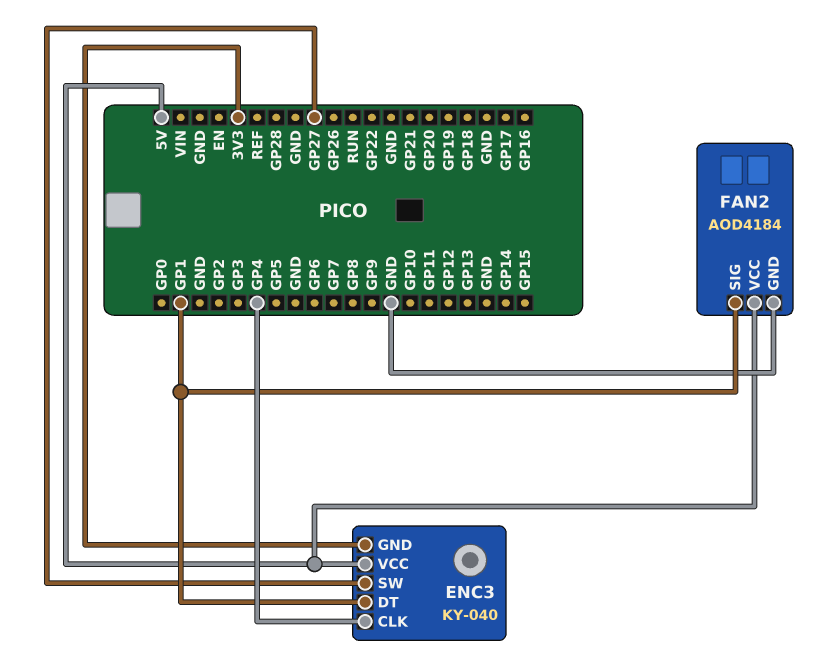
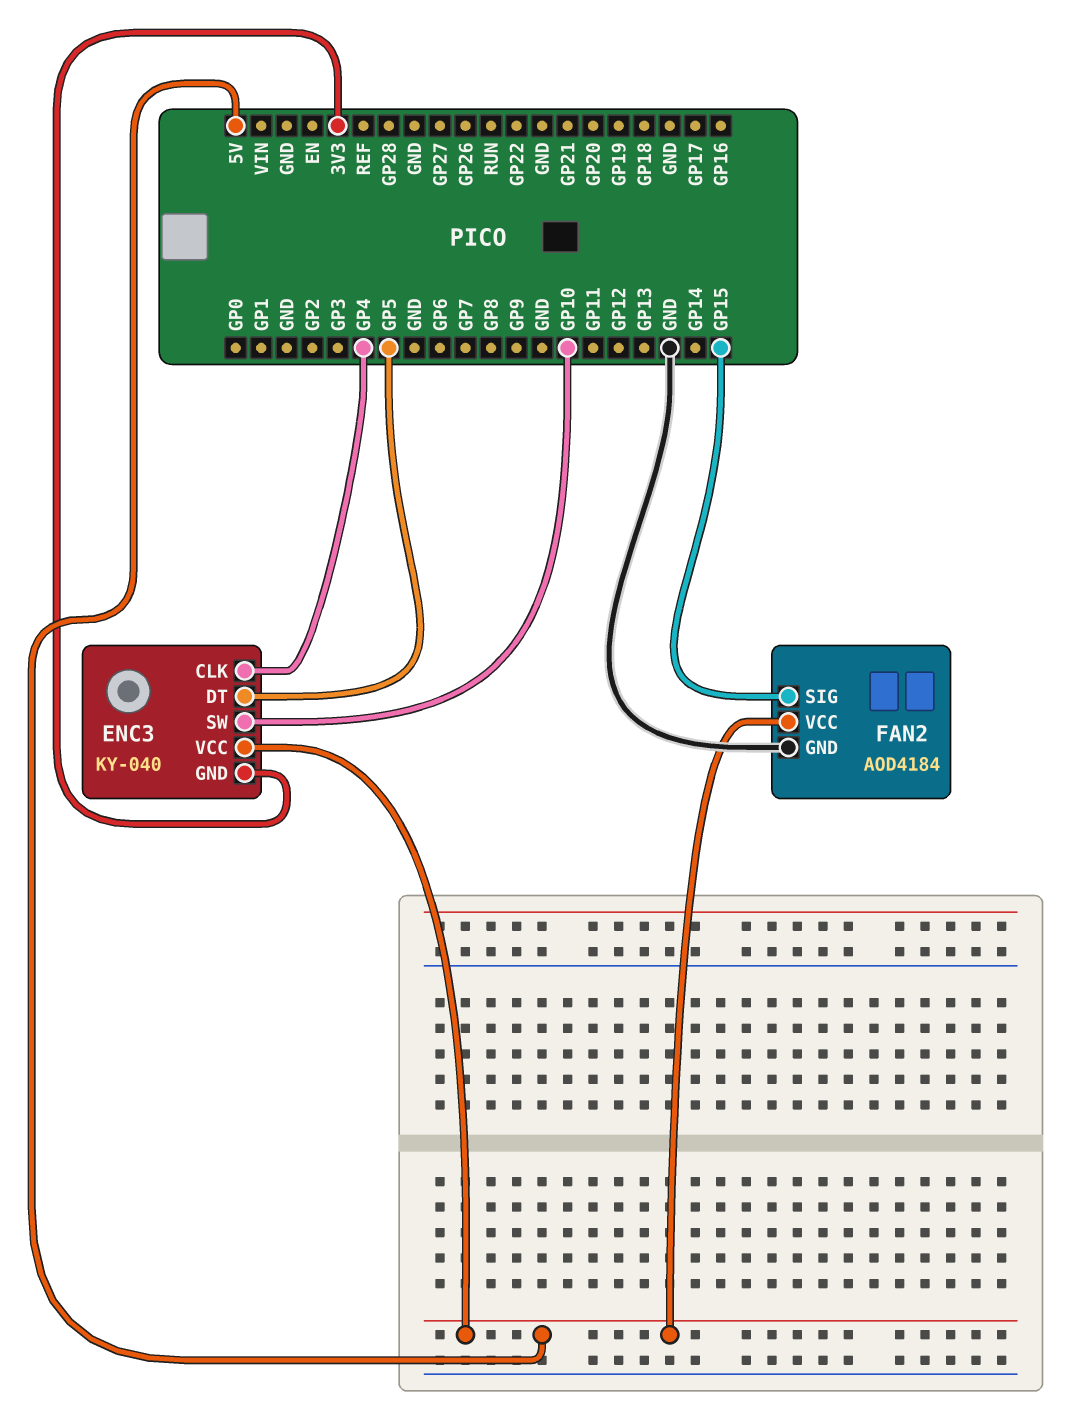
ENC3 pin DT: GP1 -> GP5
ENC3 pin SW: GP27 -> GP10
FAN2 pin SIG: GP1 -> GP15

